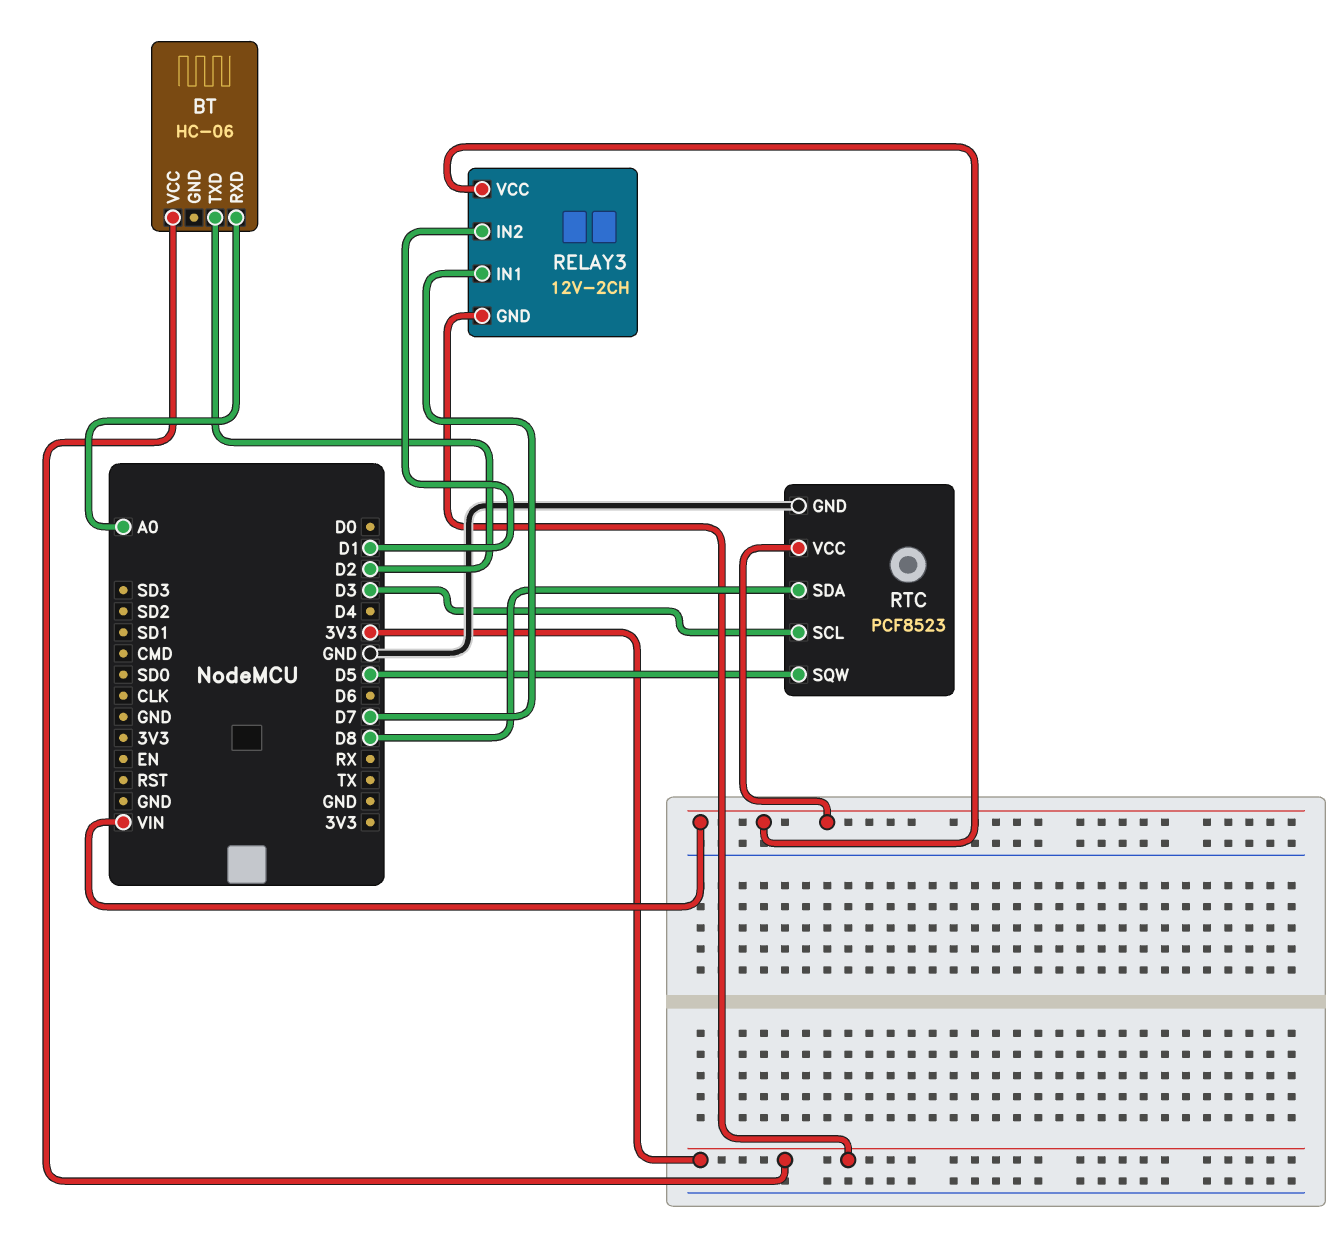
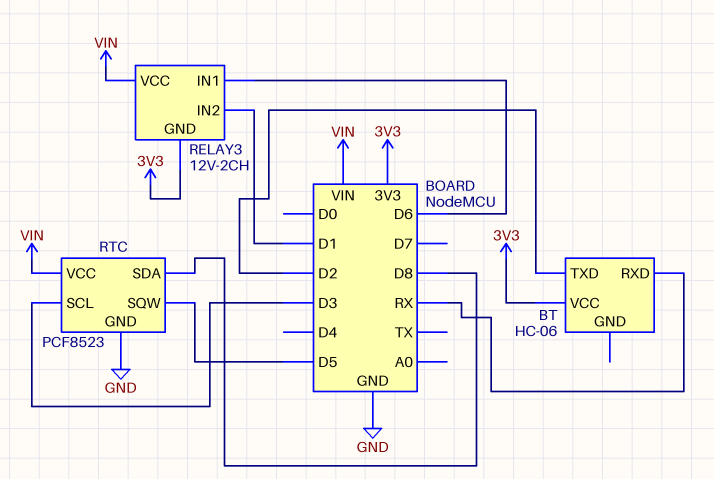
BT pin RXD: A0 -> RX
RELAY3 pin IN1: D7 -> D6

